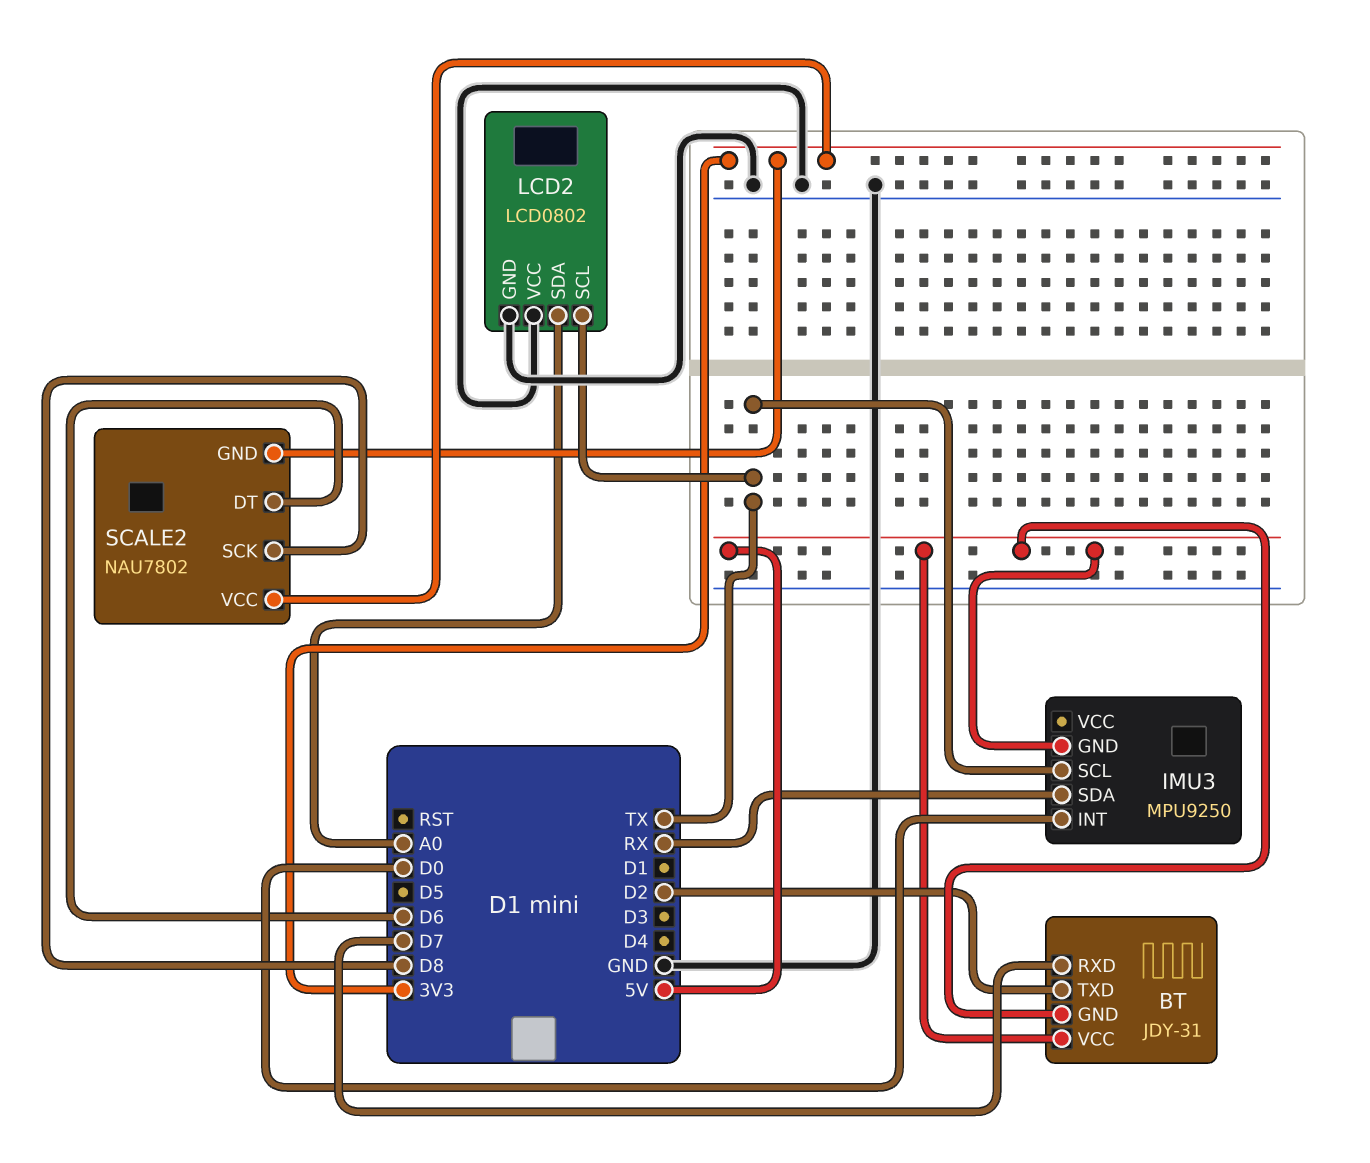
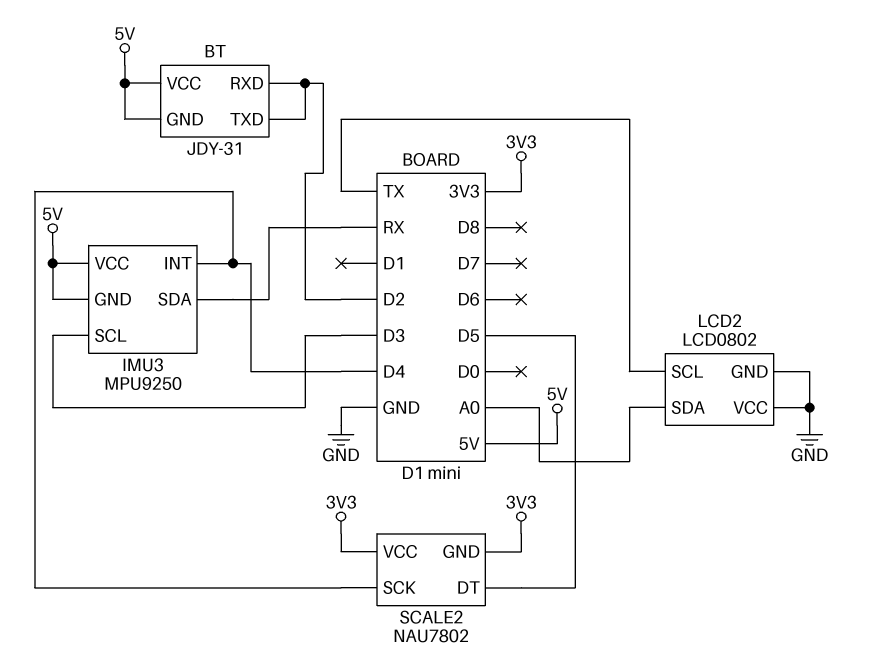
BT pin RXD: D7 -> D2
IMU3 pin INT: D0 -> D4
IMU3 pin SCL: TX -> D3
IMU3 pin VCC: none -> 5V
SCALE2 pin DT: D6 -> D5
SCALE2 pin SCK: D8 -> D4

